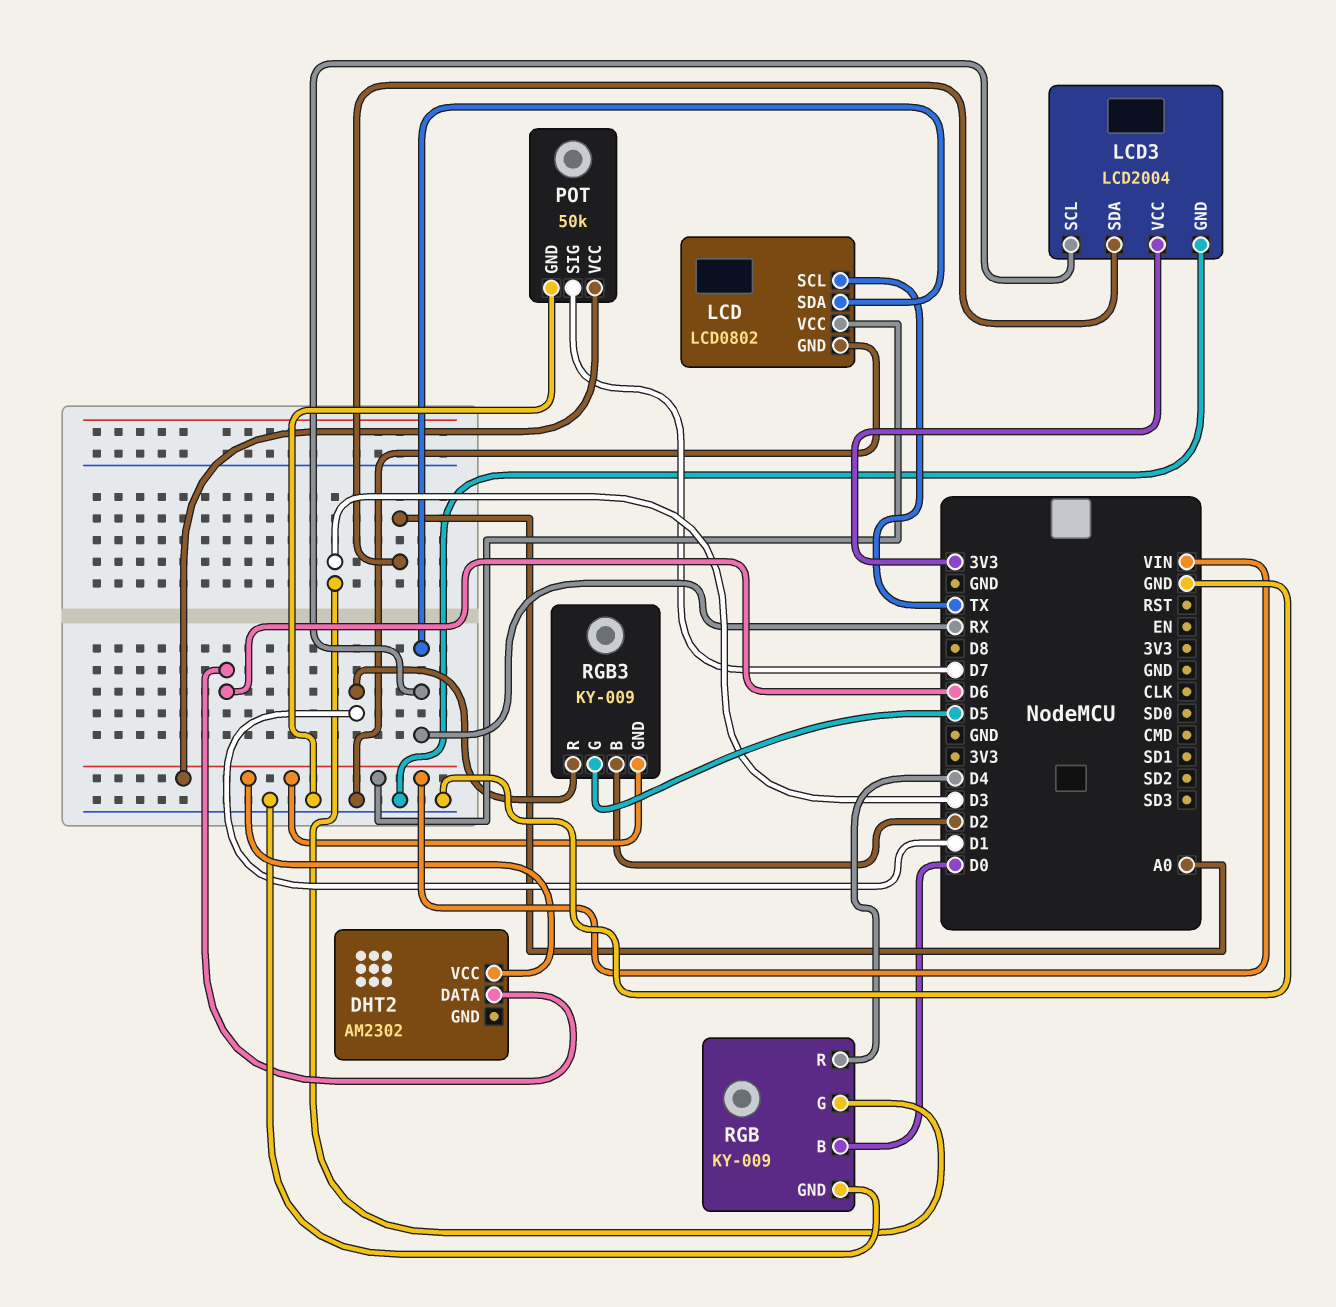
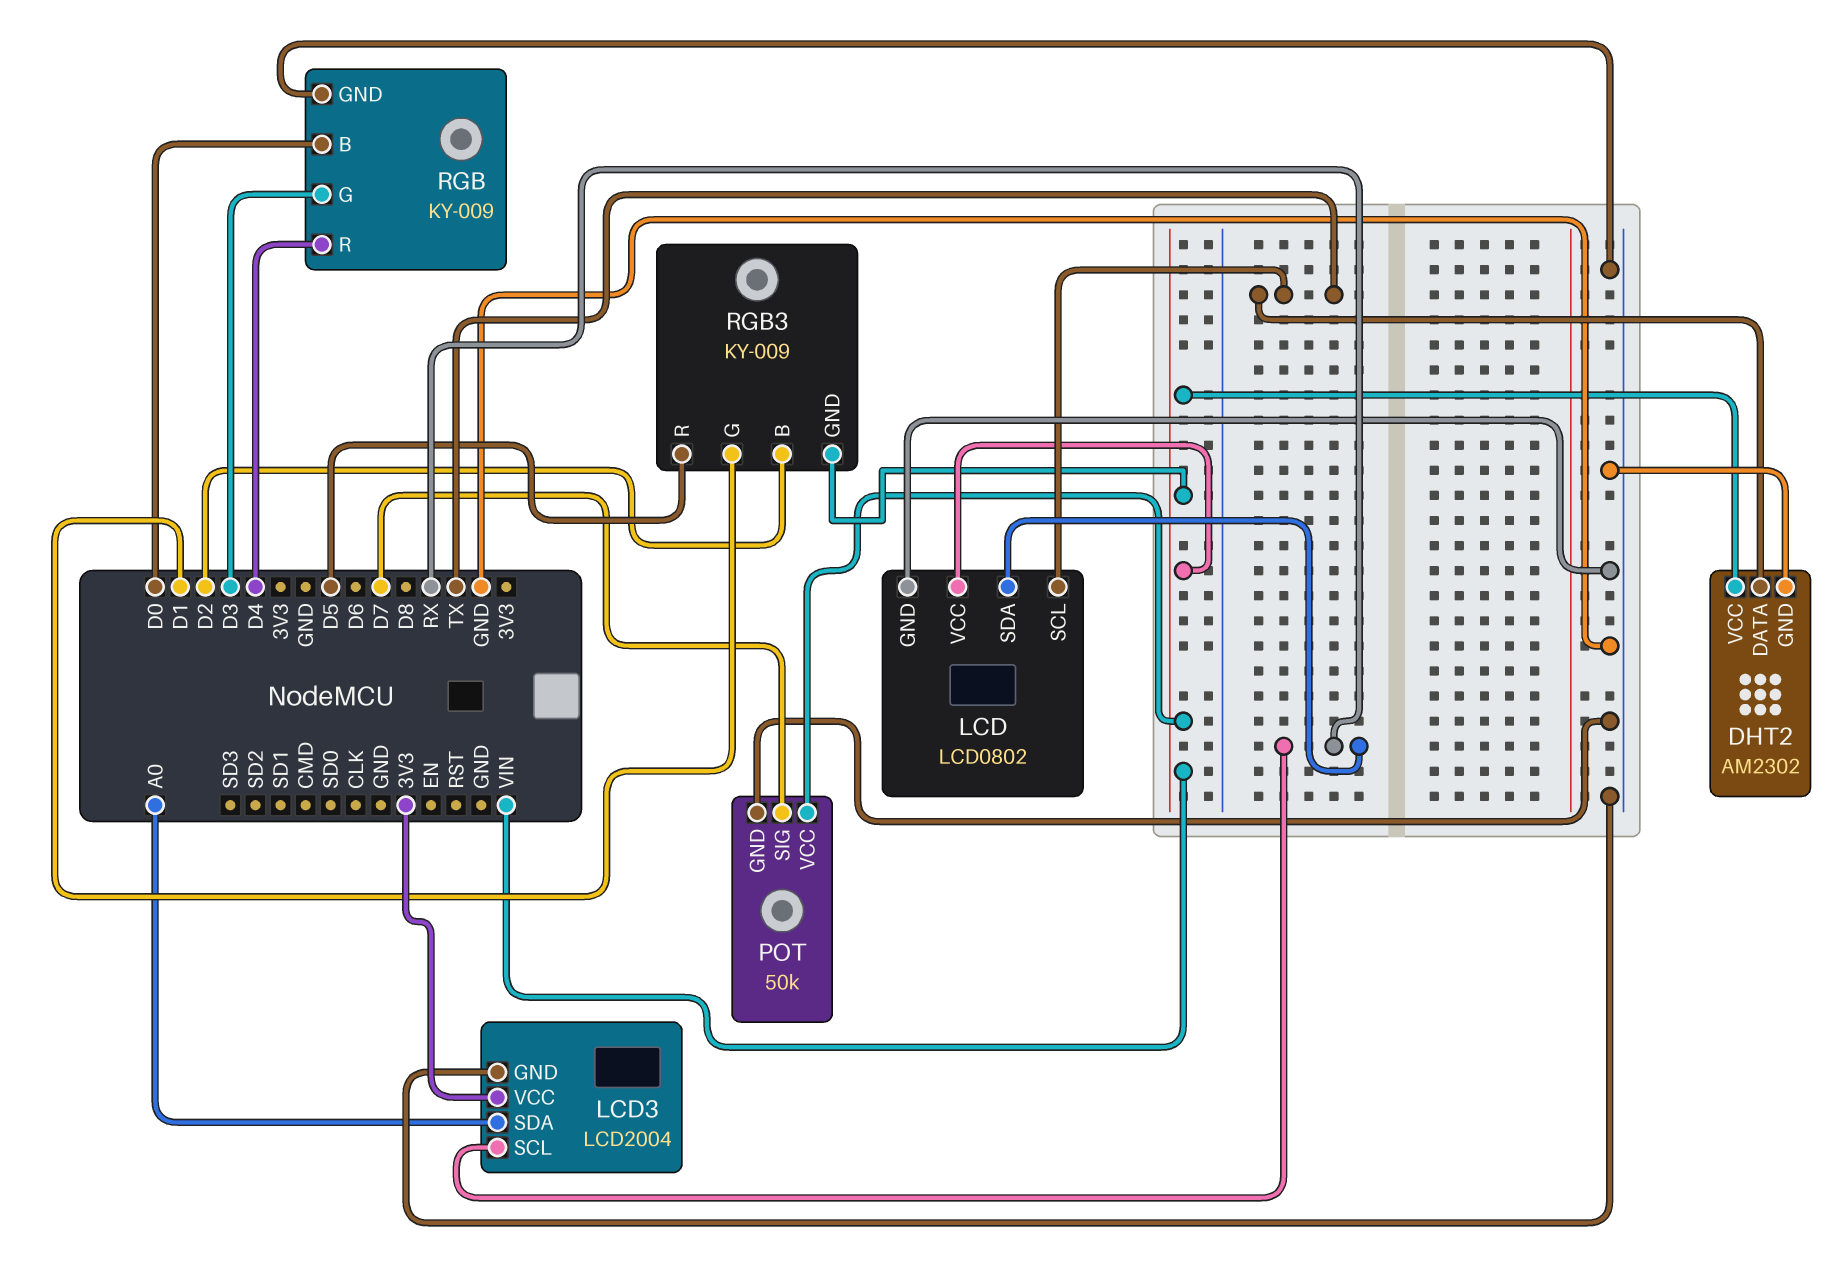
DHT2 pin DATA: D6 -> TX
DHT2 pin GND: none -> GND
RGB3 pin G: D5 -> D1
RGB3 pin R: D1 -> D5

